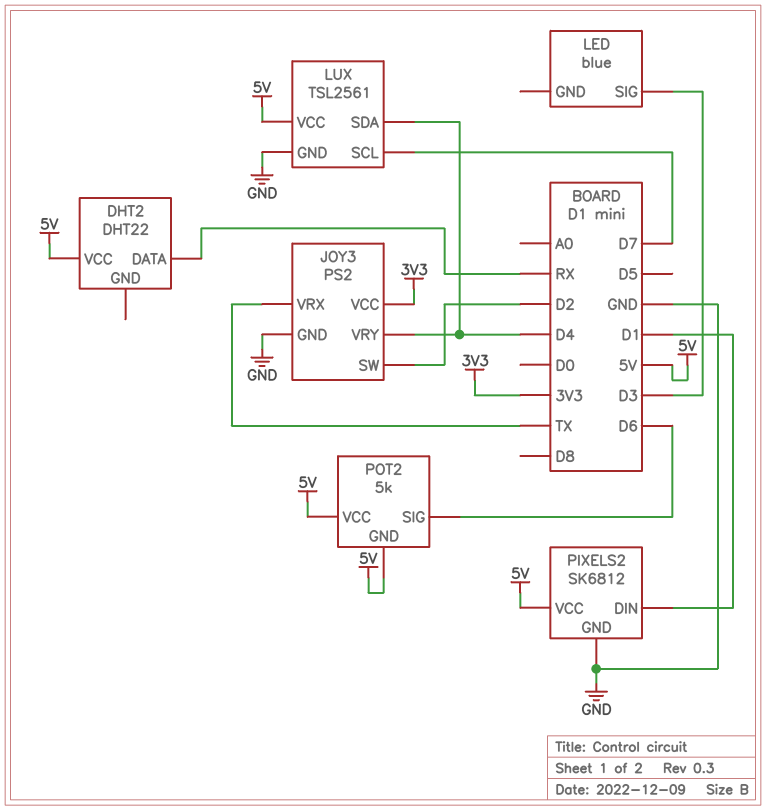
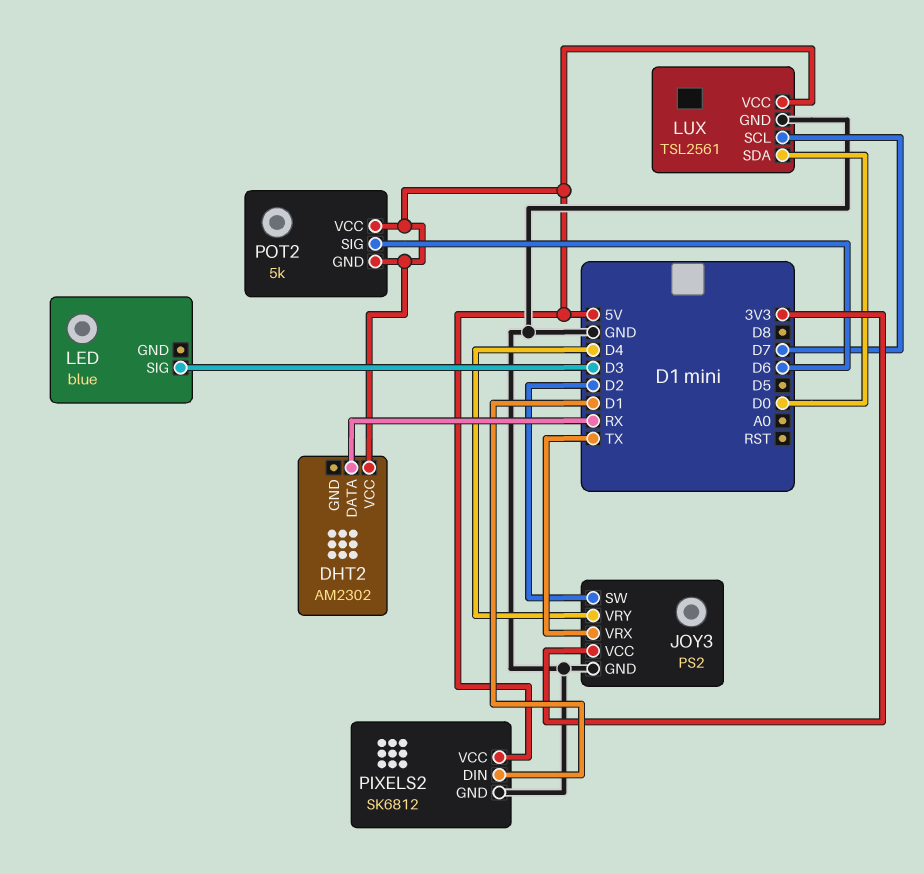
DHT2: DHT22 -> AM2302
LUX pin SDA: D4 -> D0

